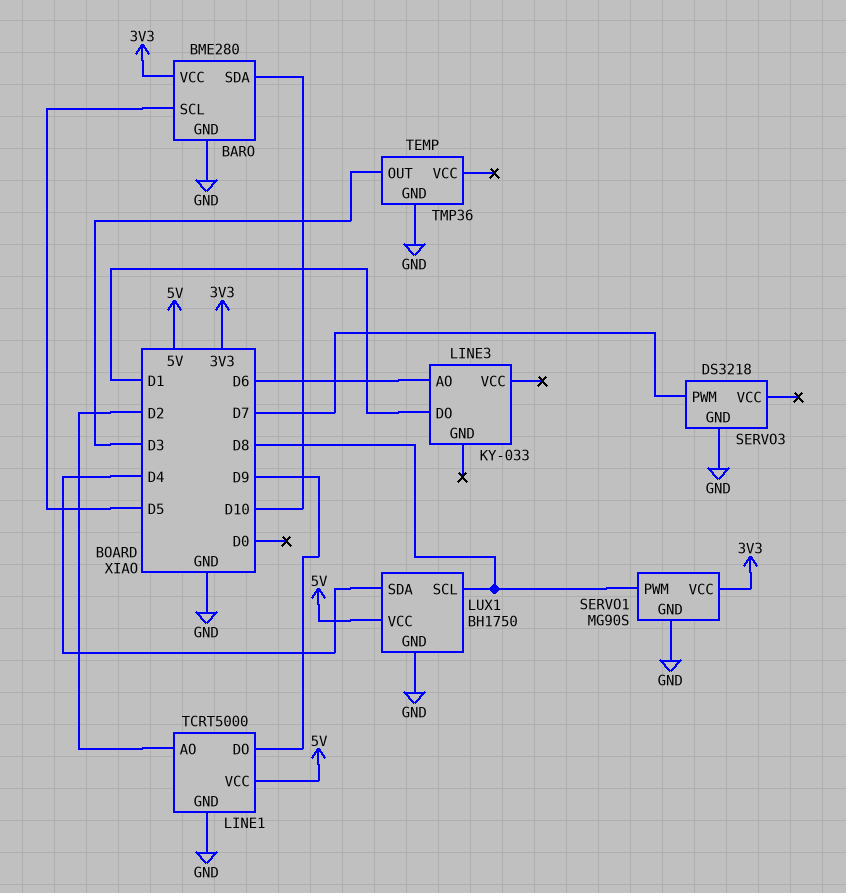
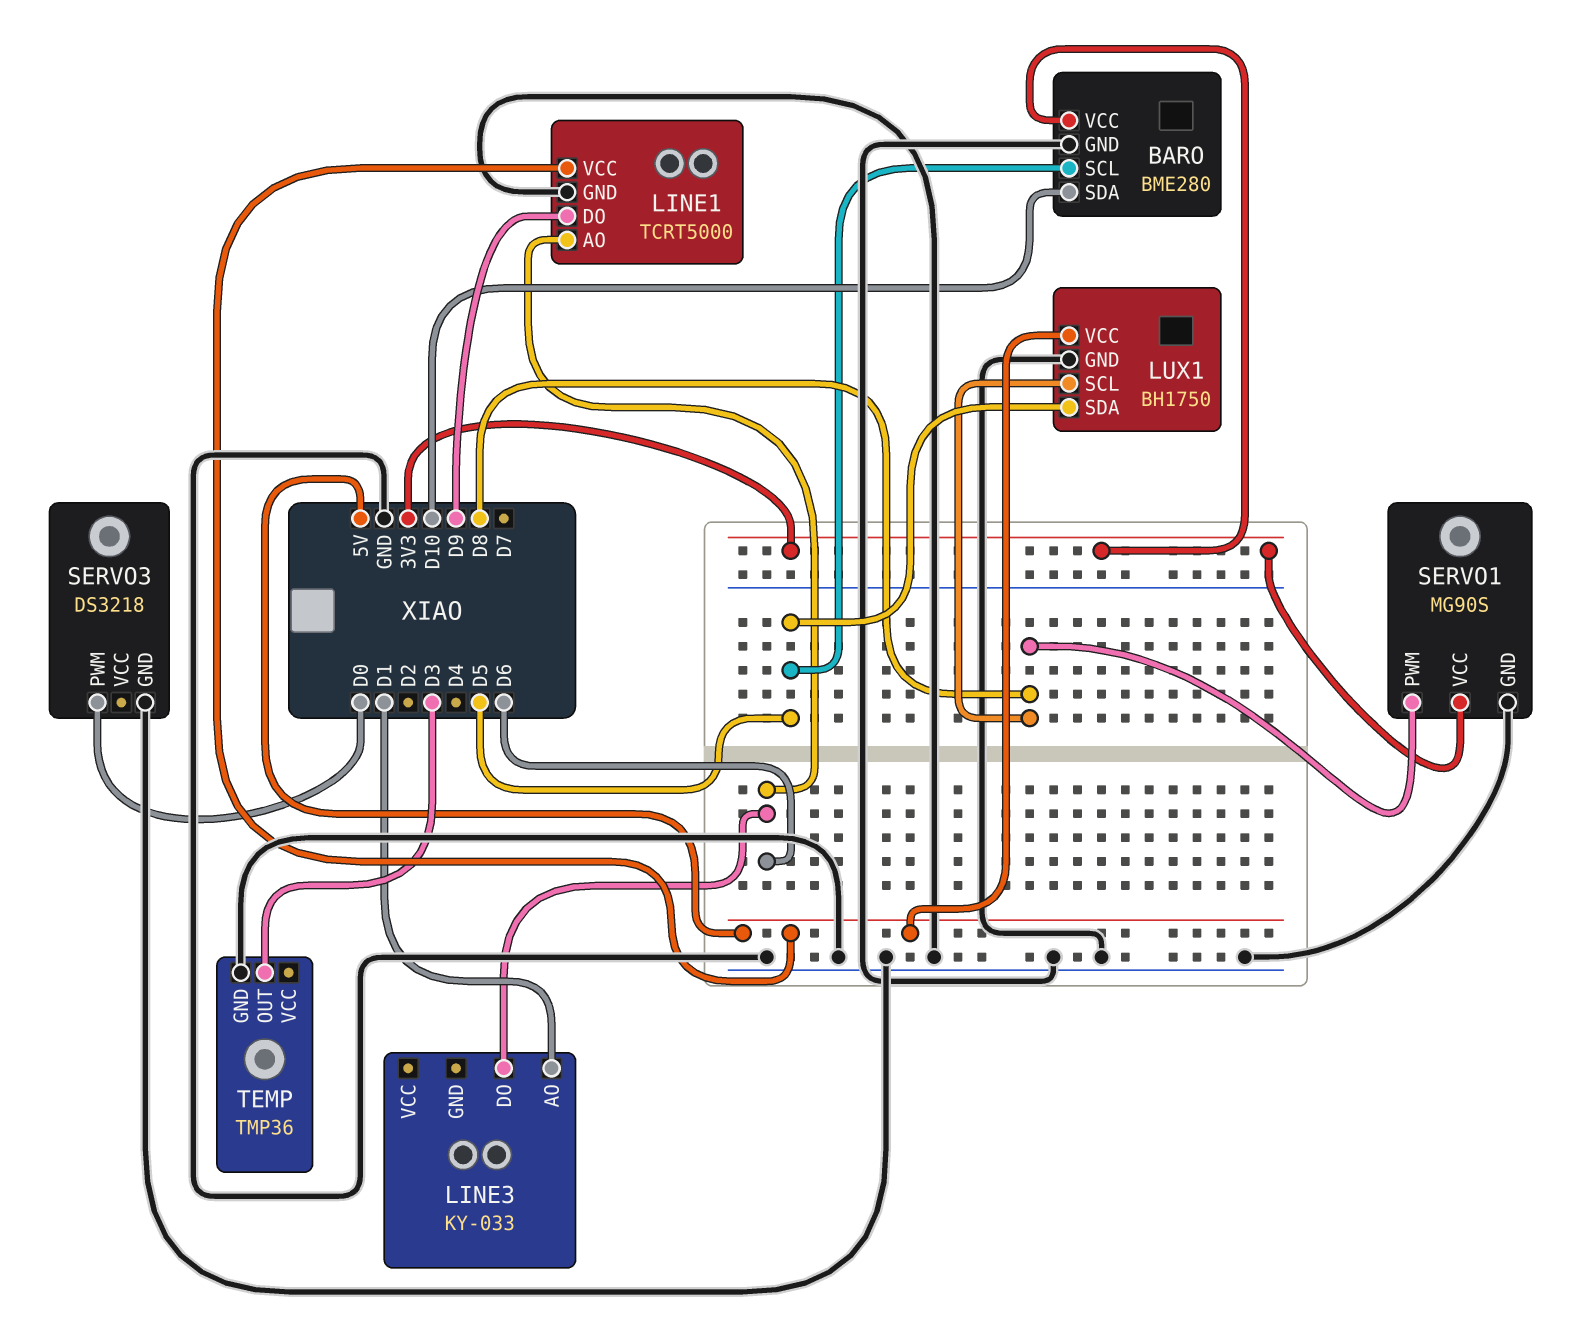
LINE1 pin AO: D2 -> D6
LINE3 pin AO: D6 -> D1
LINE3 pin DO: D1 -> D6
LUX1 pin SDA: D4 -> D5
SERVO3 pin PWM: D7 -> D0

